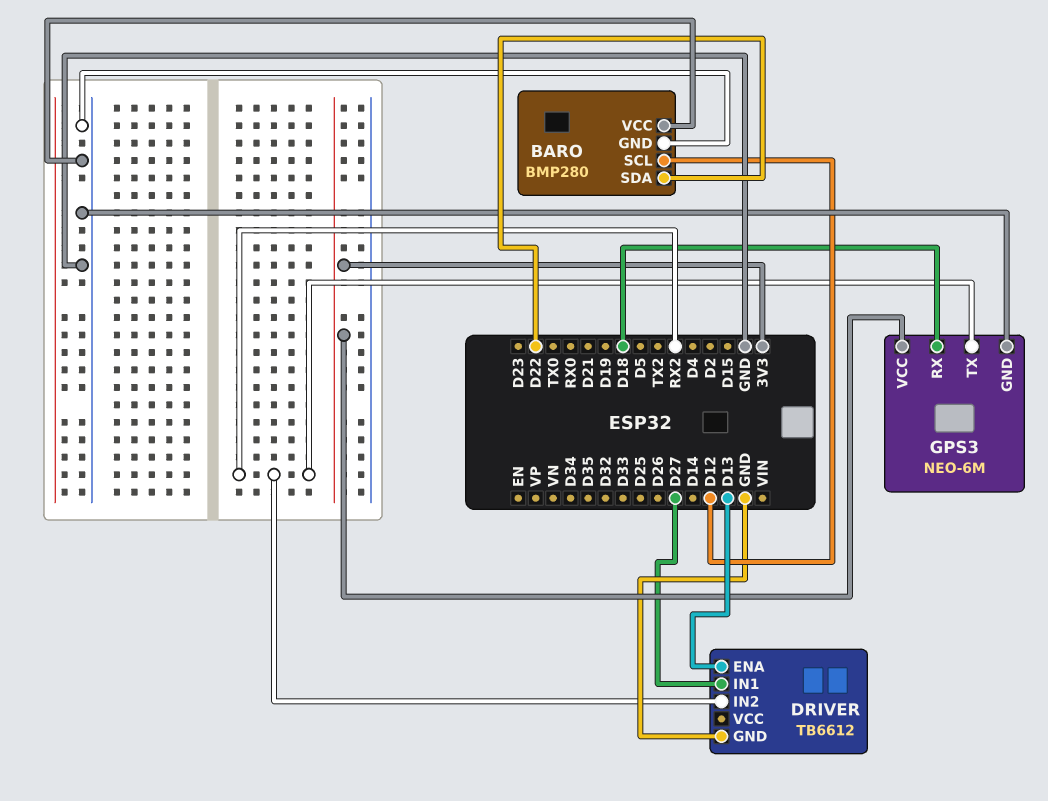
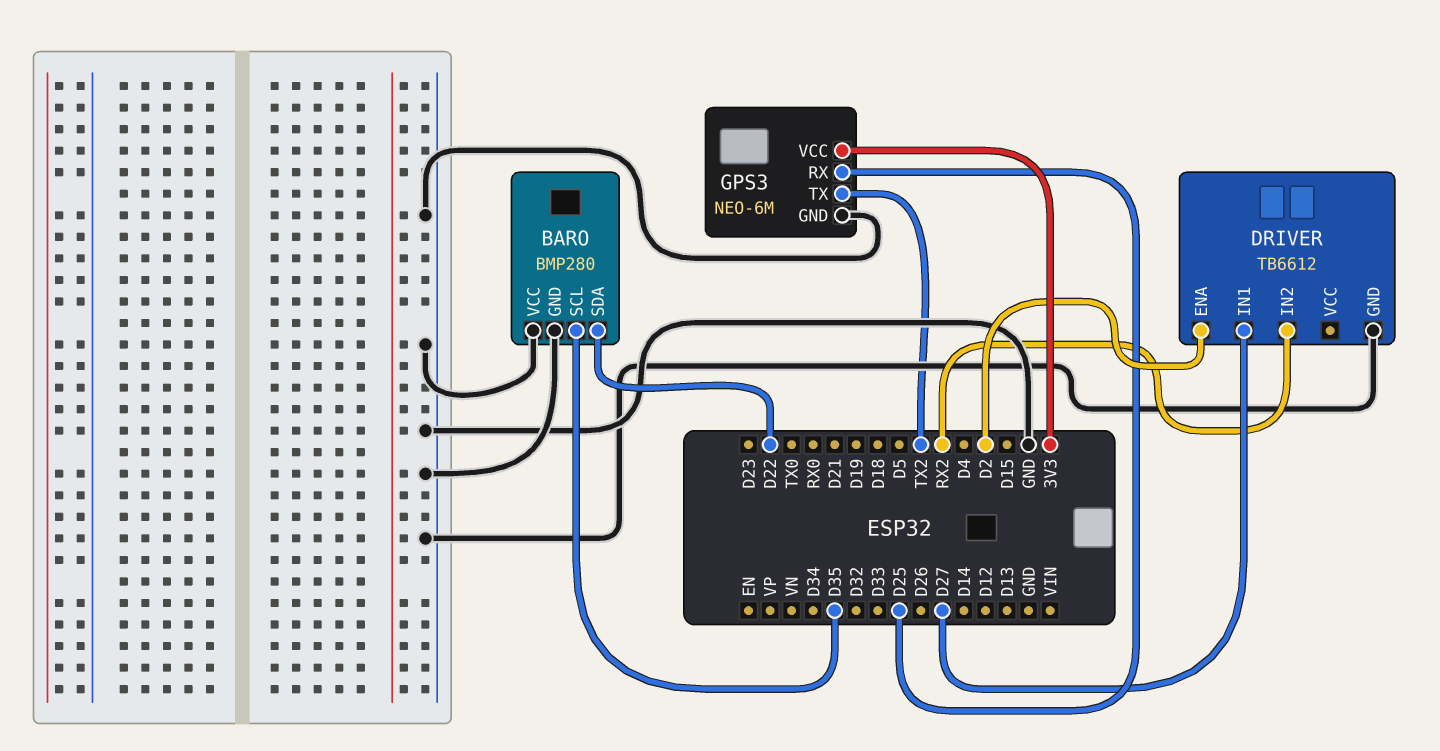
BARO pin SCL: D12 -> D35
DRIVER pin ENA: D13 -> D2
GPS3 pin RX: D18 -> D25
GPS3 pin TX: RX2 -> TX2

